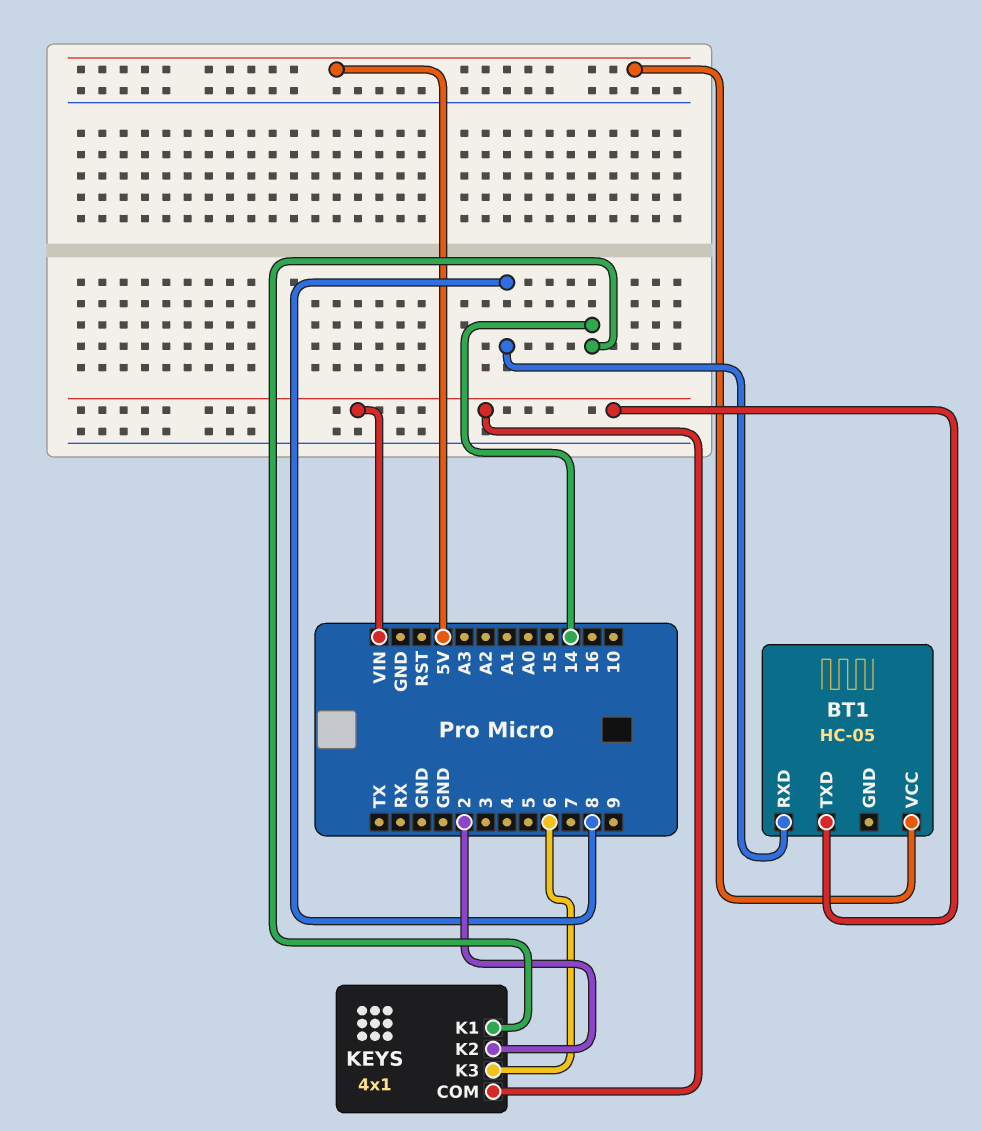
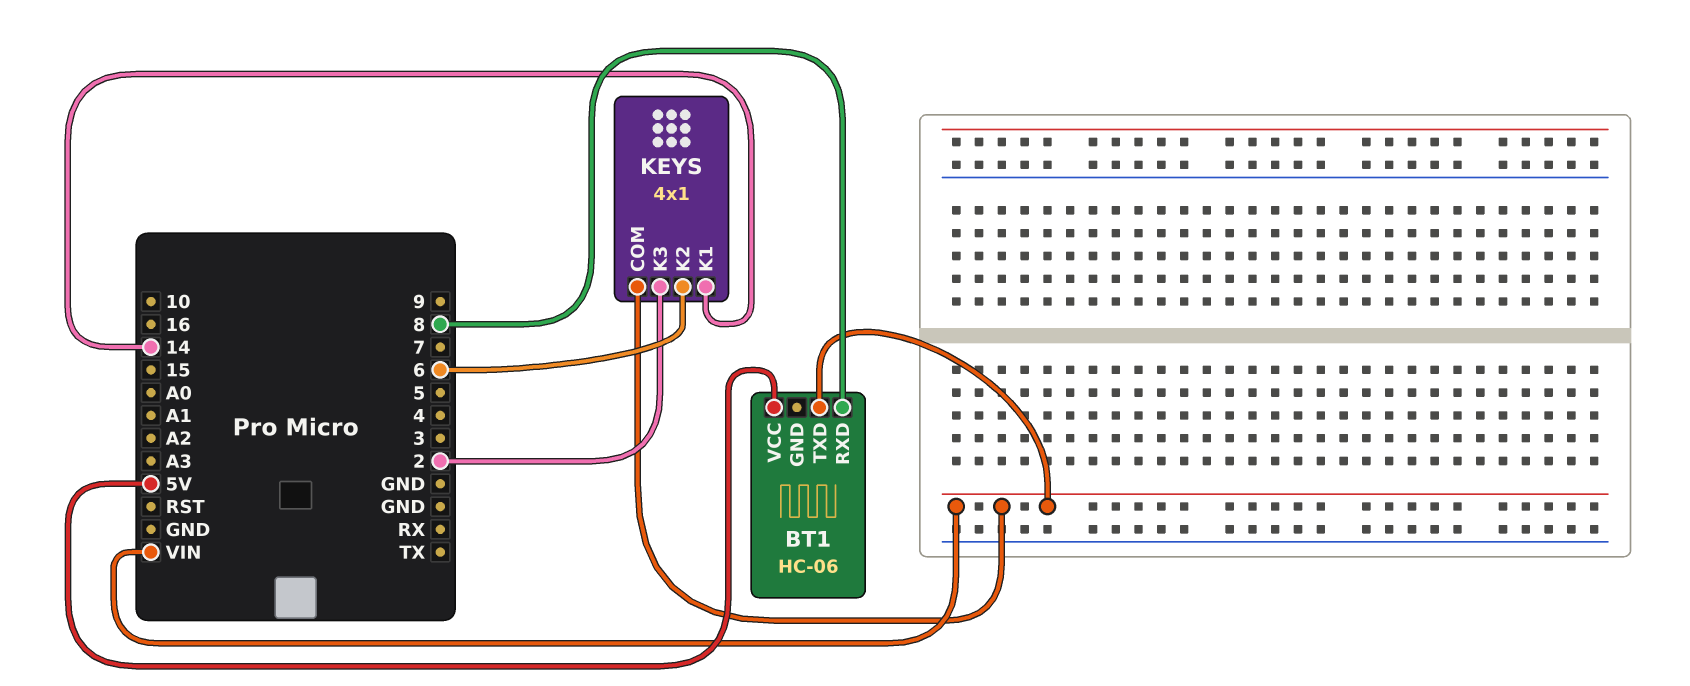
BT1: HC-05 -> HC-06
KEYS pin K2: 2 -> 6
KEYS pin K3: 6 -> 2

